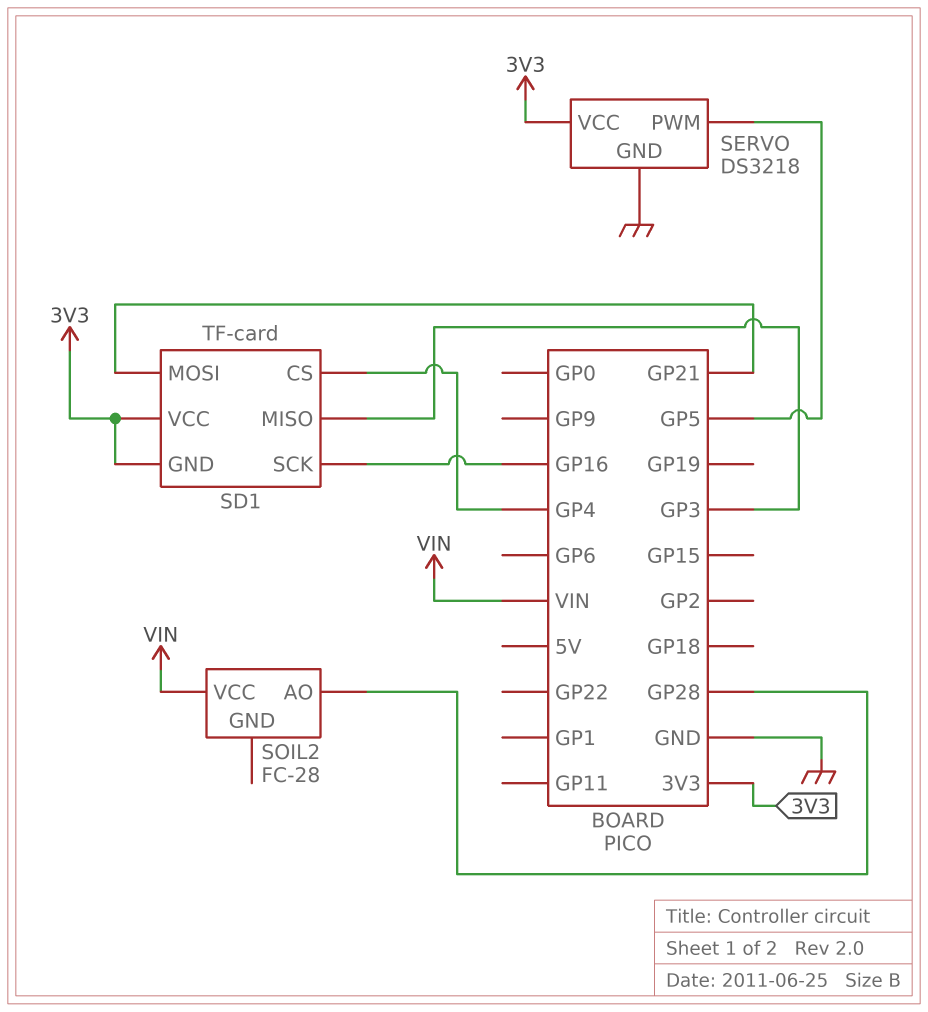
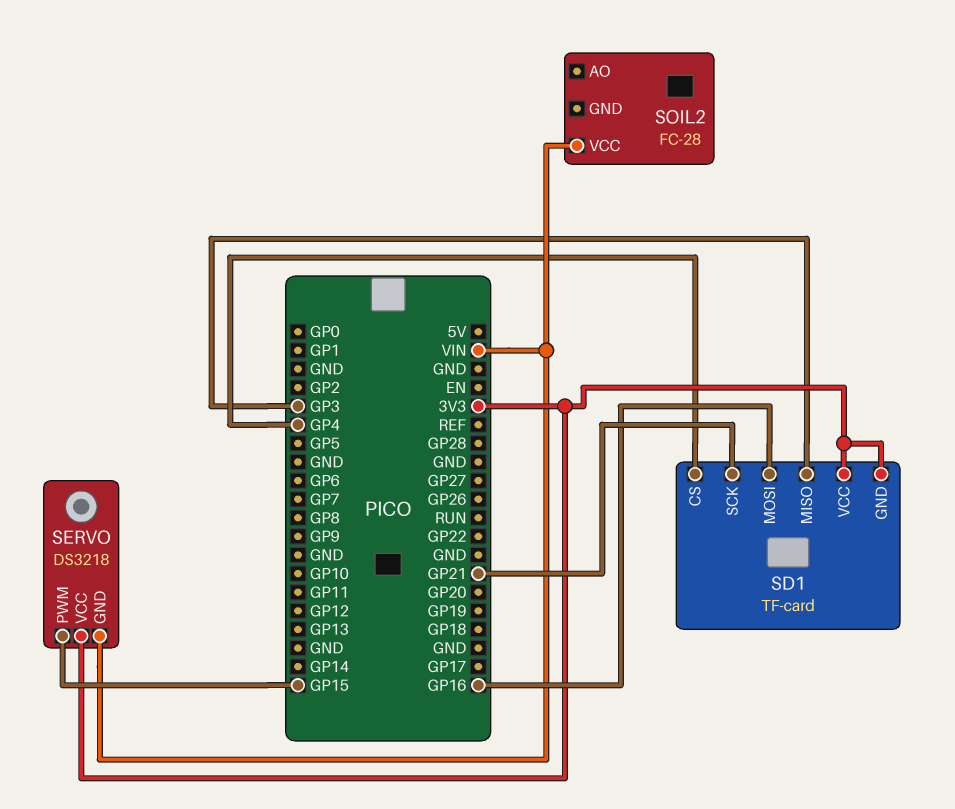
SD1 pin MOSI: GP21 -> GP16
SD1 pin SCK: GP16 -> GP21
SERVO pin GND: GND -> VIN
SERVO pin PWM: GP5 -> GP15
SOIL2 pin AO: GP28 -> none

